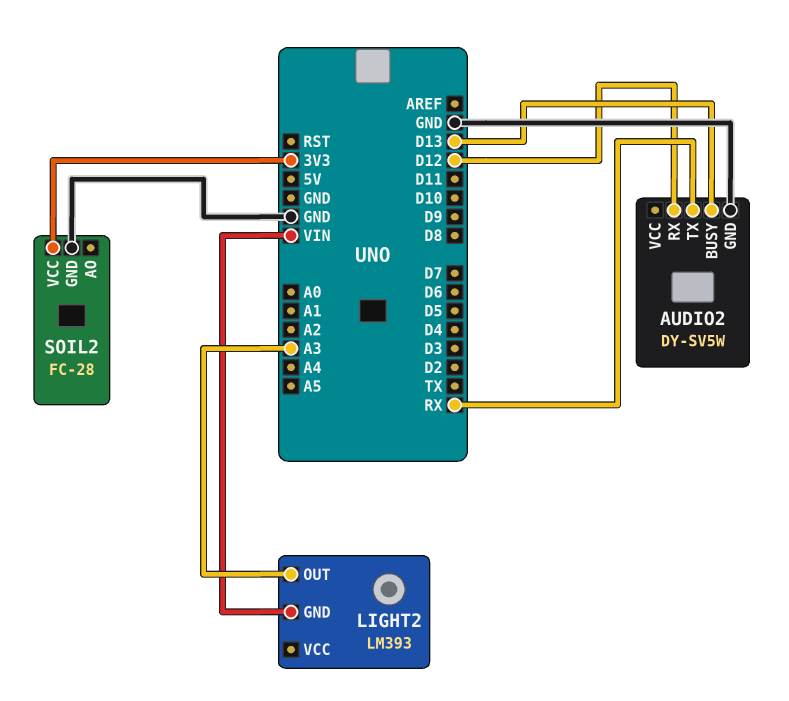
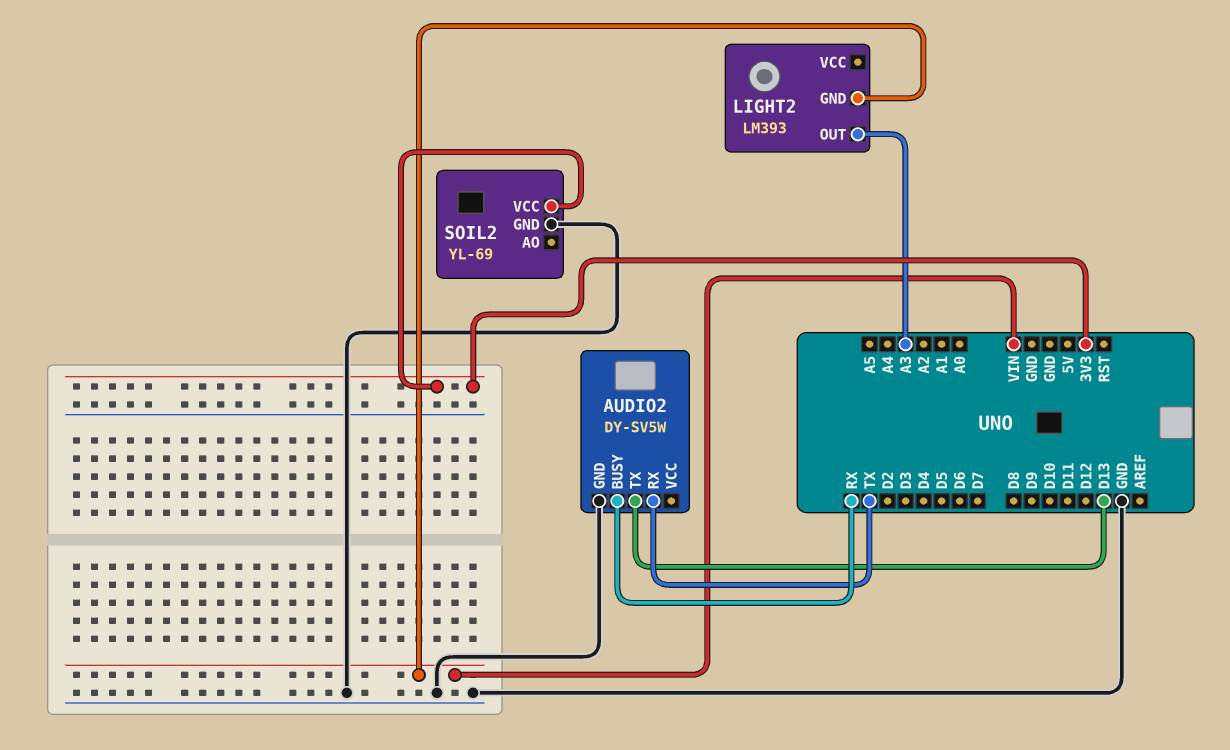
AUDIO2 pin BUSY: D13 -> RX
AUDIO2 pin RX: D12 -> TX
AUDIO2 pin TX: RX -> D13
SOIL2: FC-28 -> YL-69

